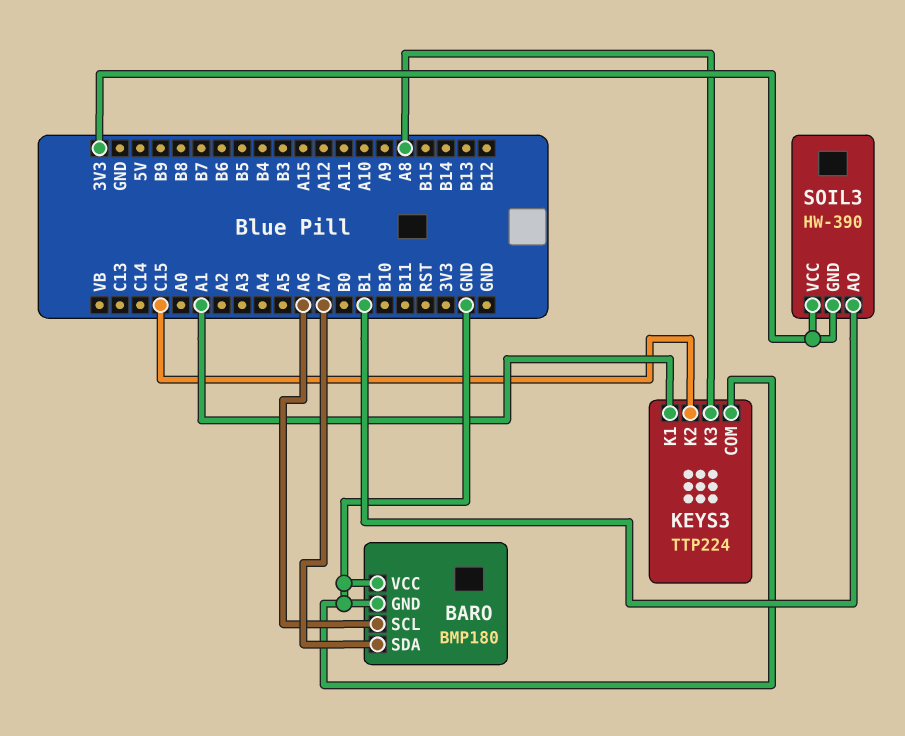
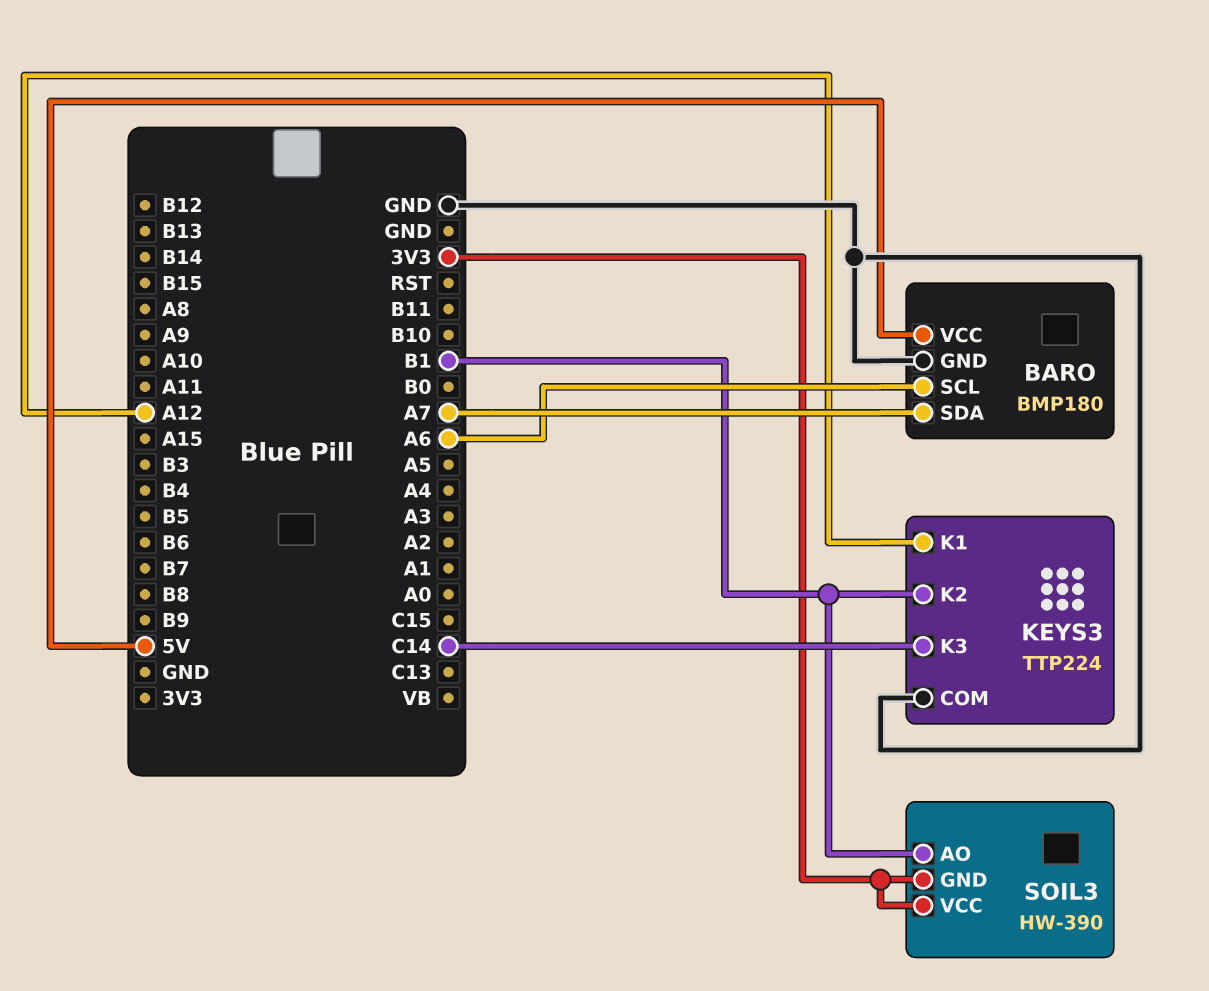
BARO pin VCC: GND -> 5V
KEYS3 pin K1: A1 -> A12
KEYS3 pin K2: C15 -> B1
KEYS3 pin K3: A8 -> C14

